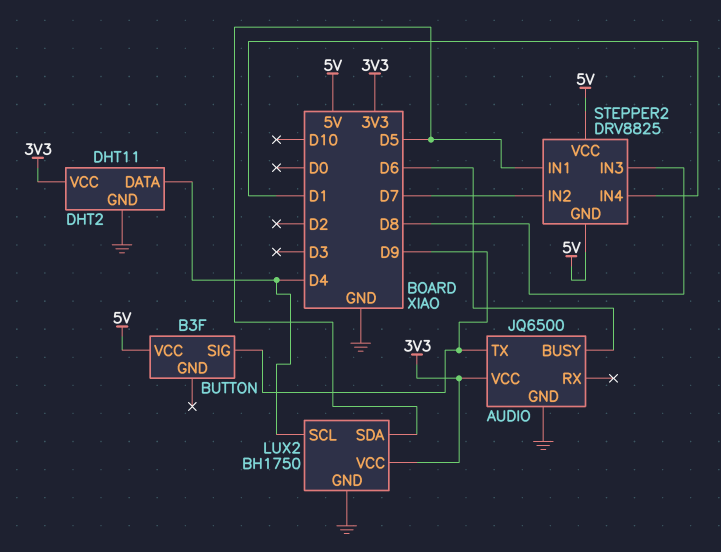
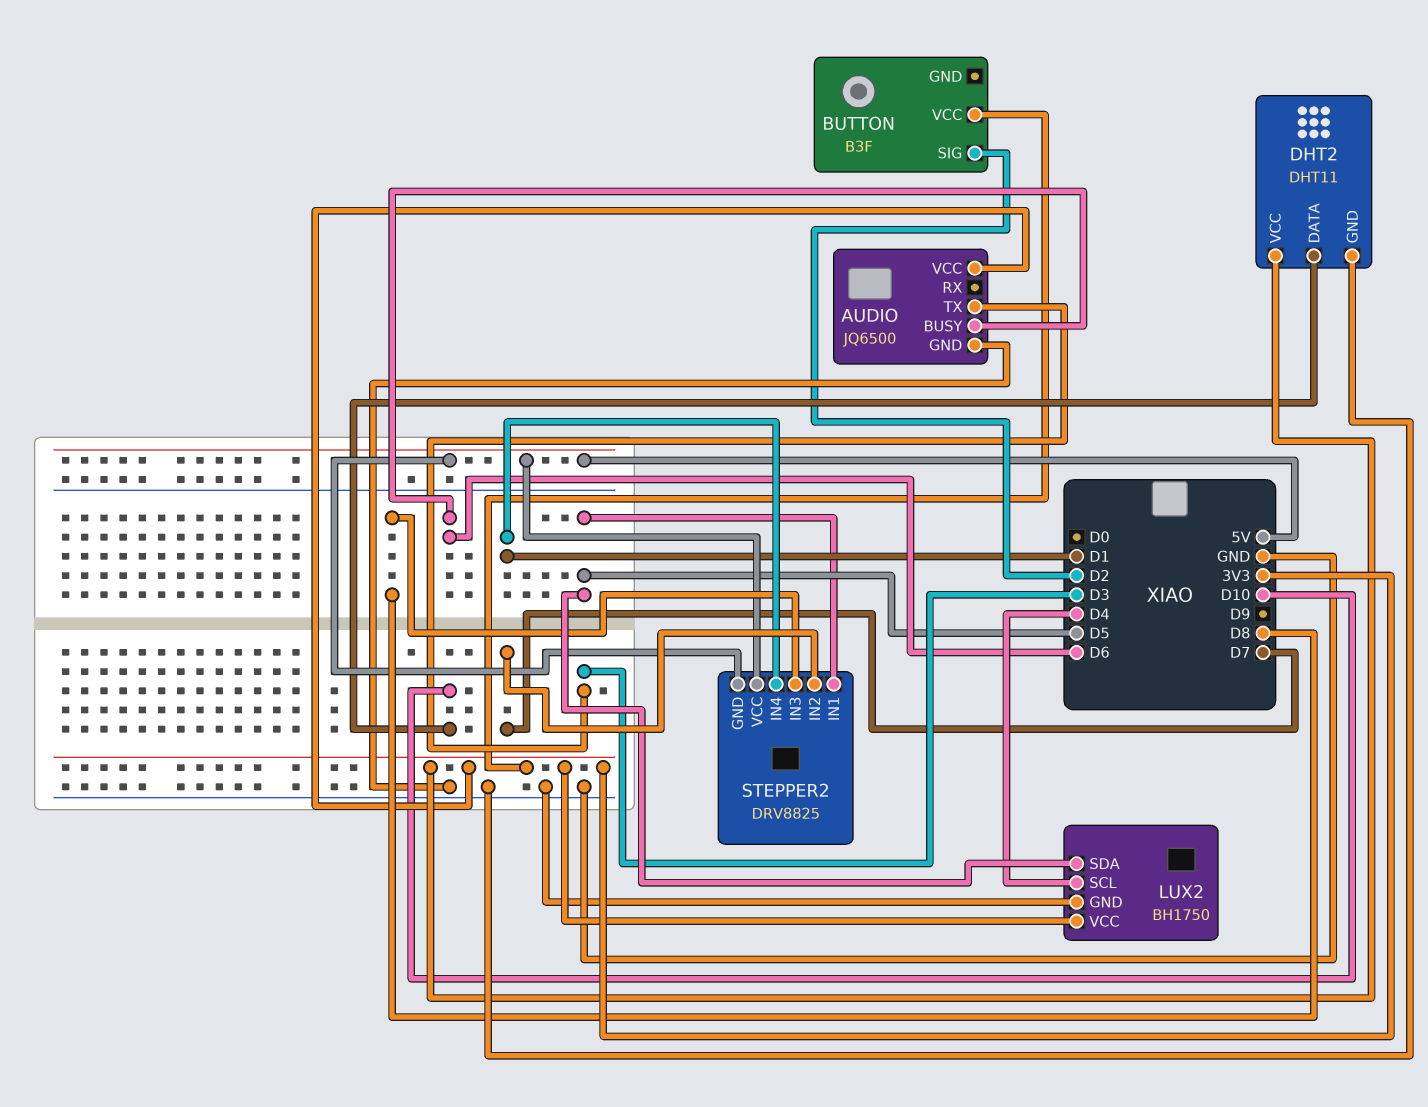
AUDIO pin TX: D9 -> D3
BUTTON pin SIG: D9 -> D2
BUTTON pin VCC: 5V -> 3V3
DHT2 pin DATA: D4 -> D10

